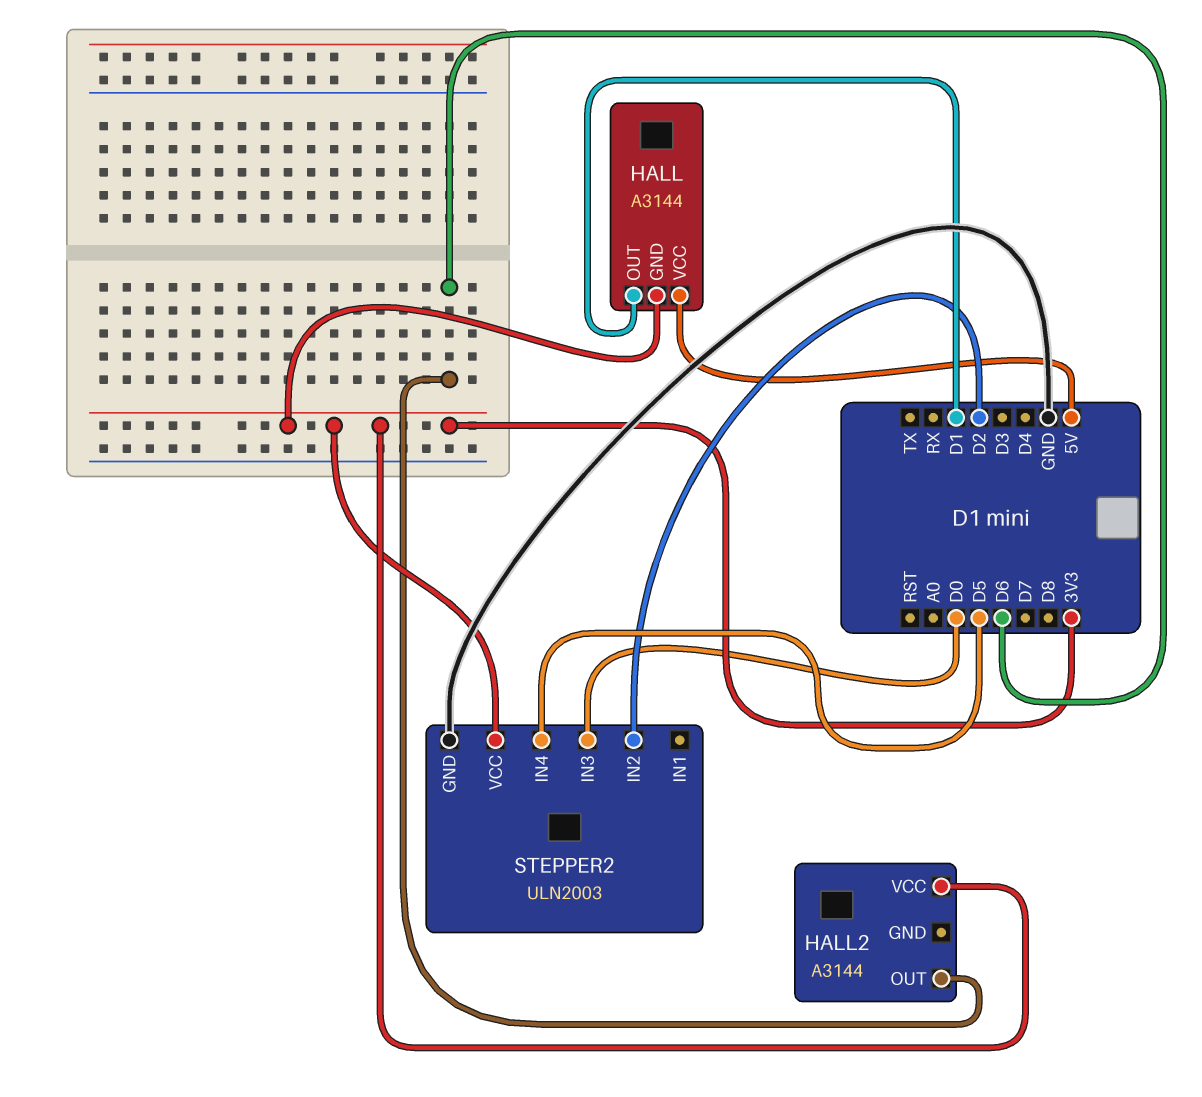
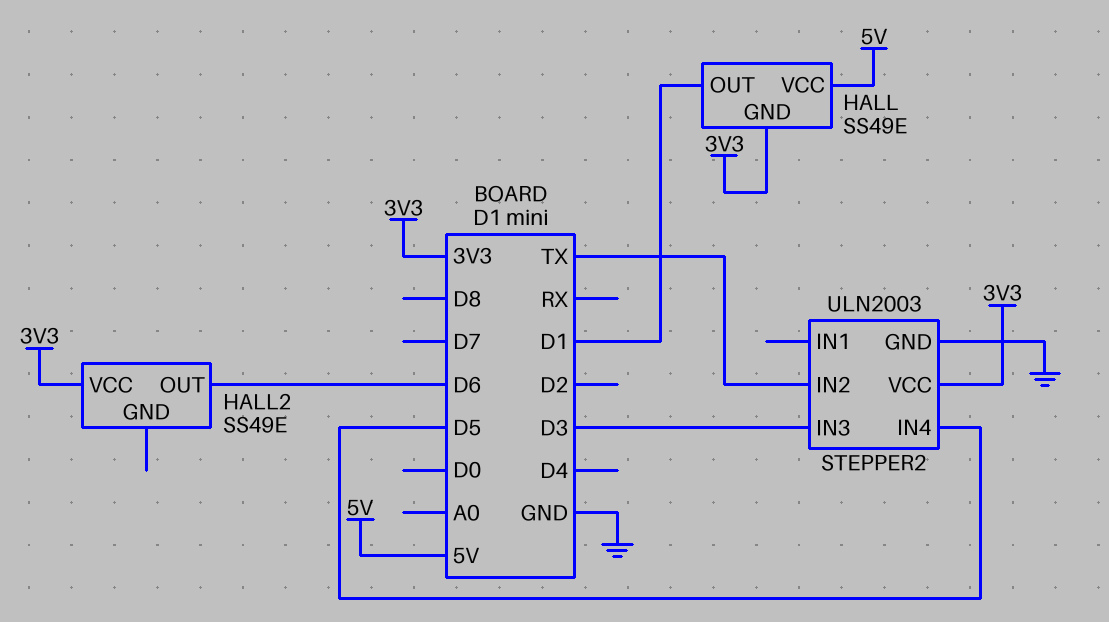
HALL: A3144 -> SS49E
HALL2: A3144 -> SS49E
STEPPER2 pin IN2: D2 -> TX
STEPPER2 pin IN3: D0 -> D3

